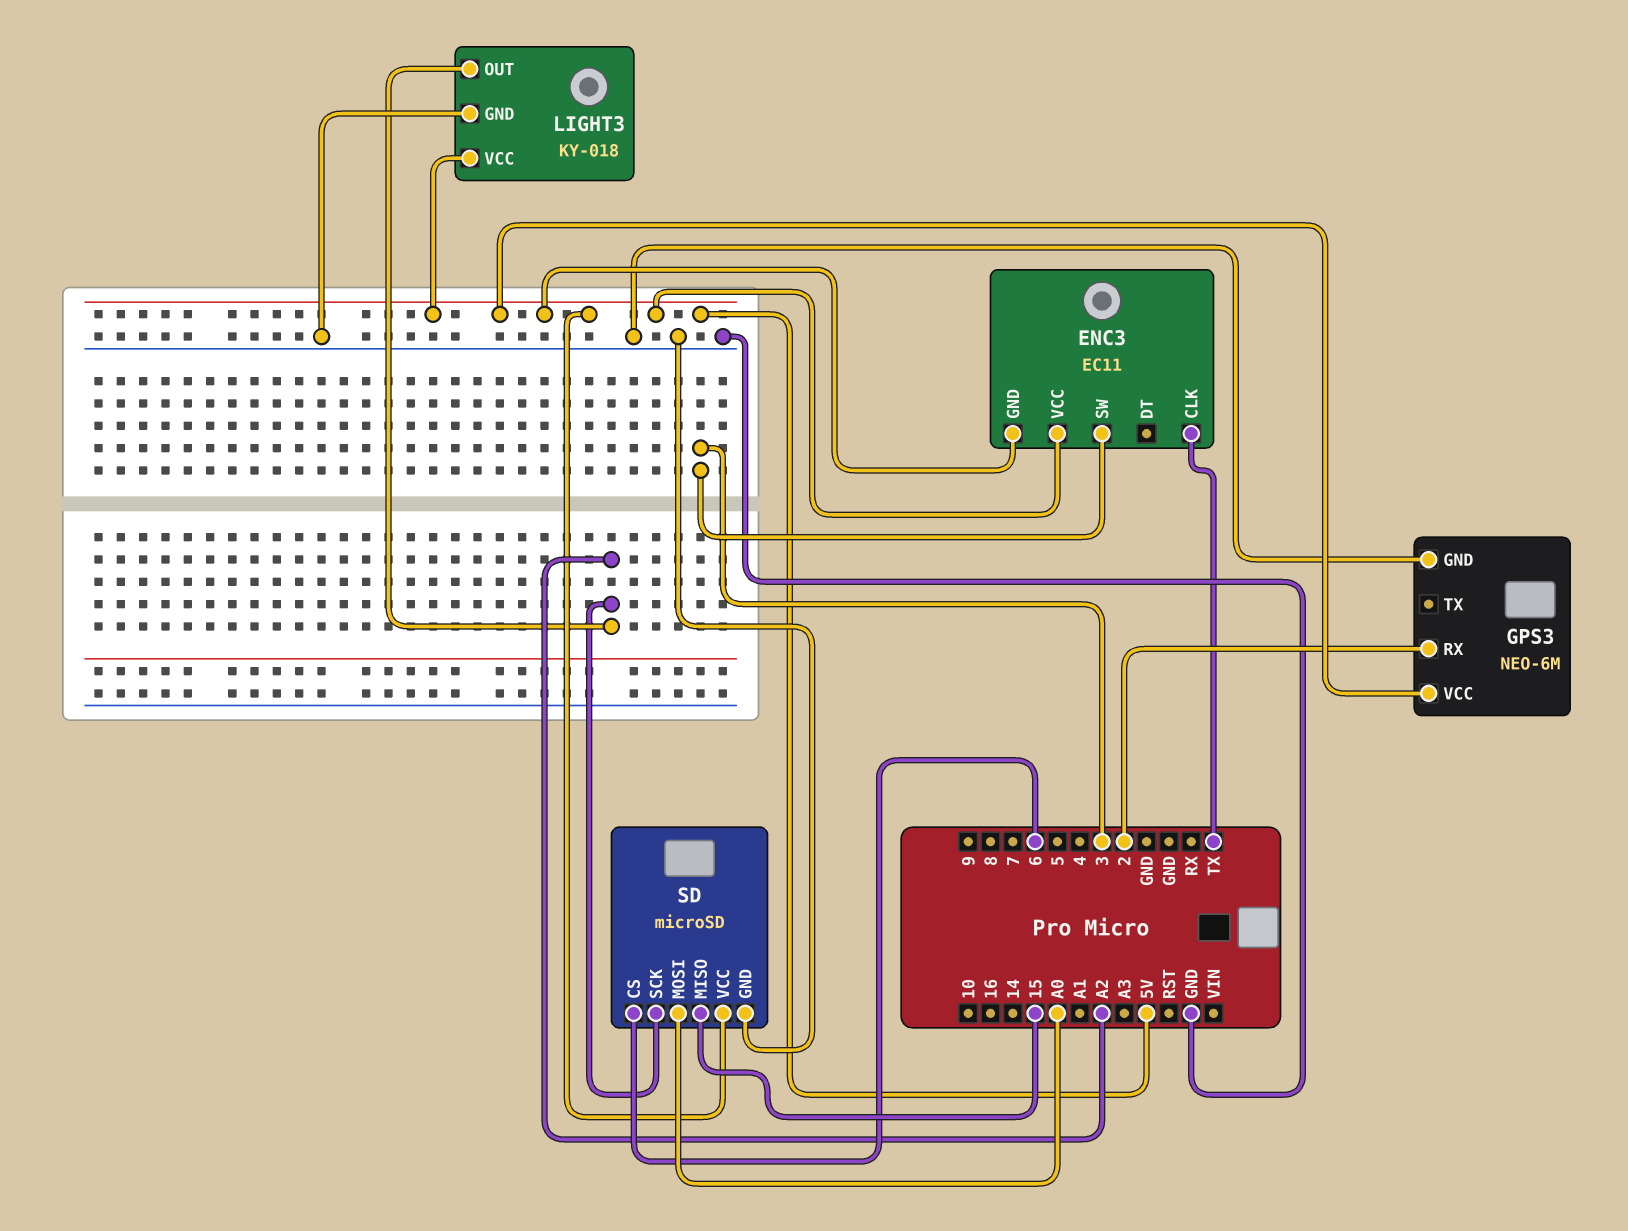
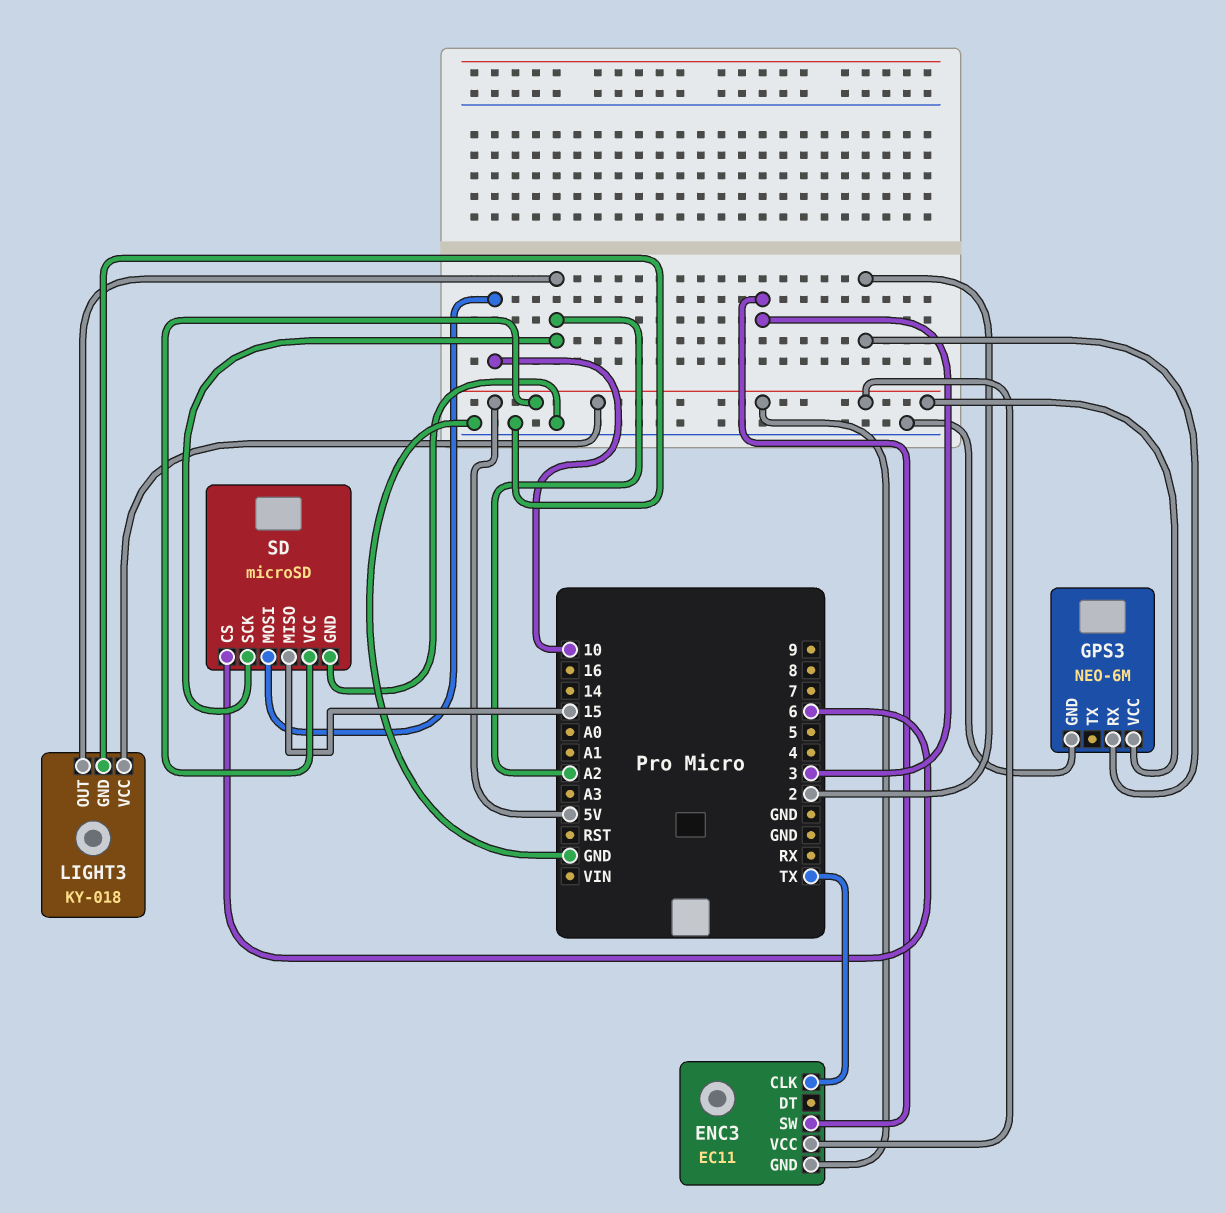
SD pin MOSI: A0 -> 10

